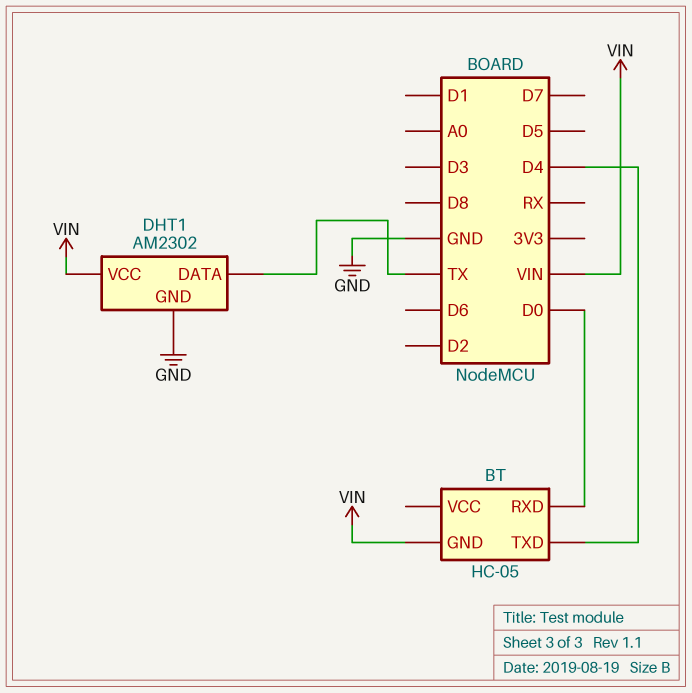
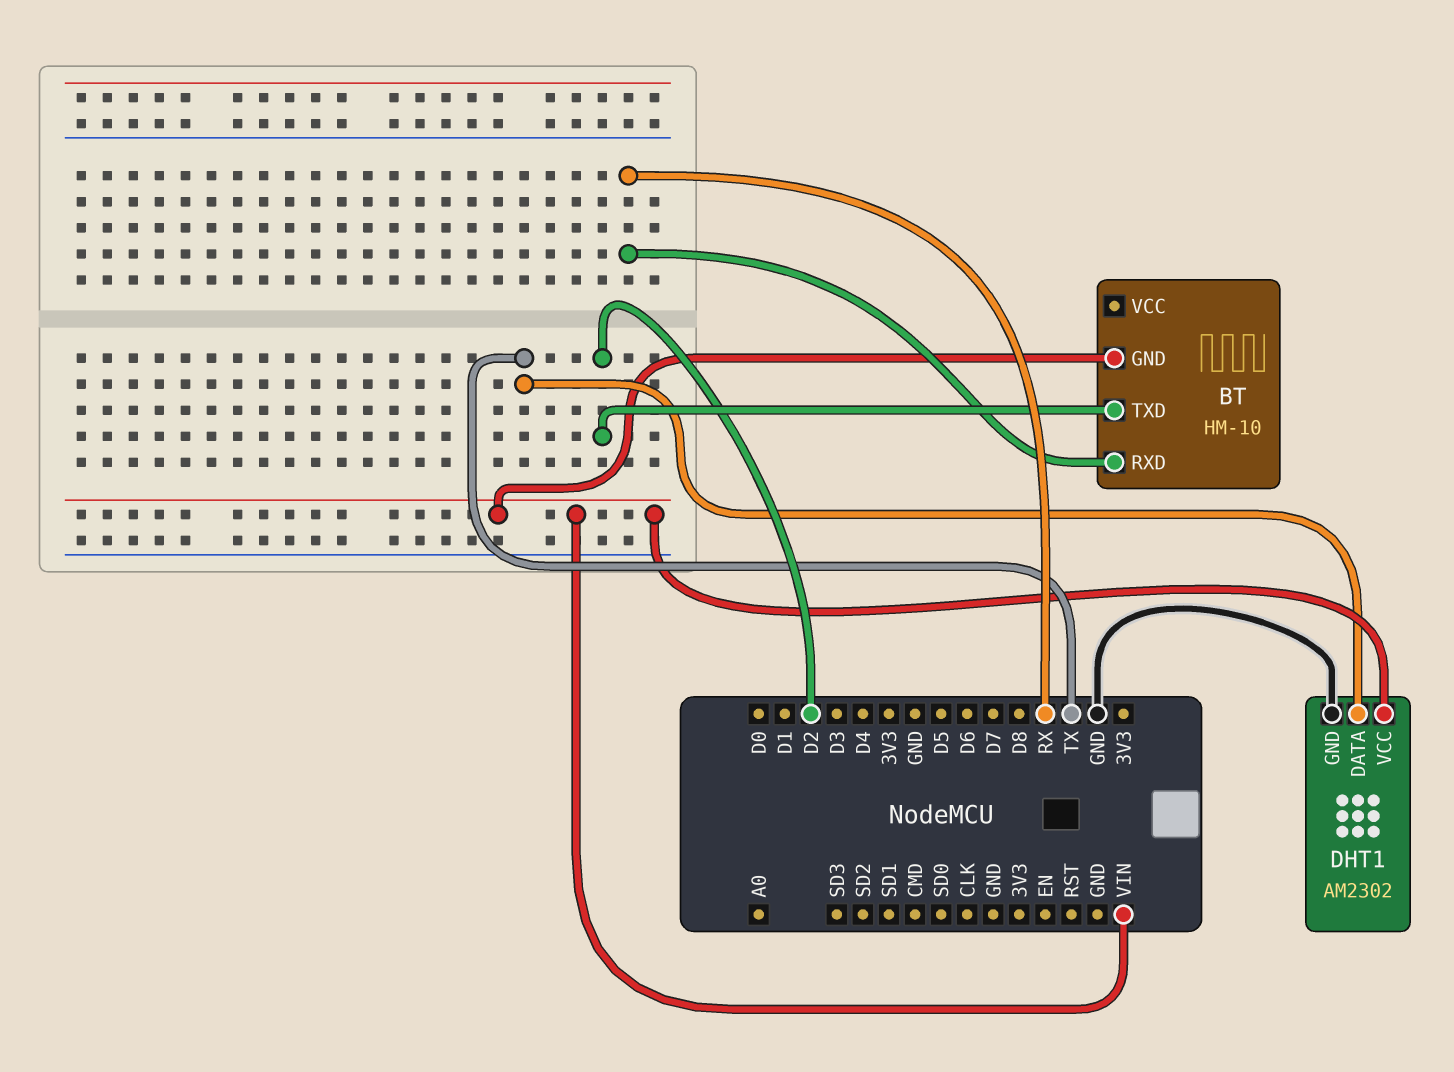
BT: HC-05 -> HM-10
BT pin RXD: D0 -> RX
BT pin TXD: D4 -> D2

